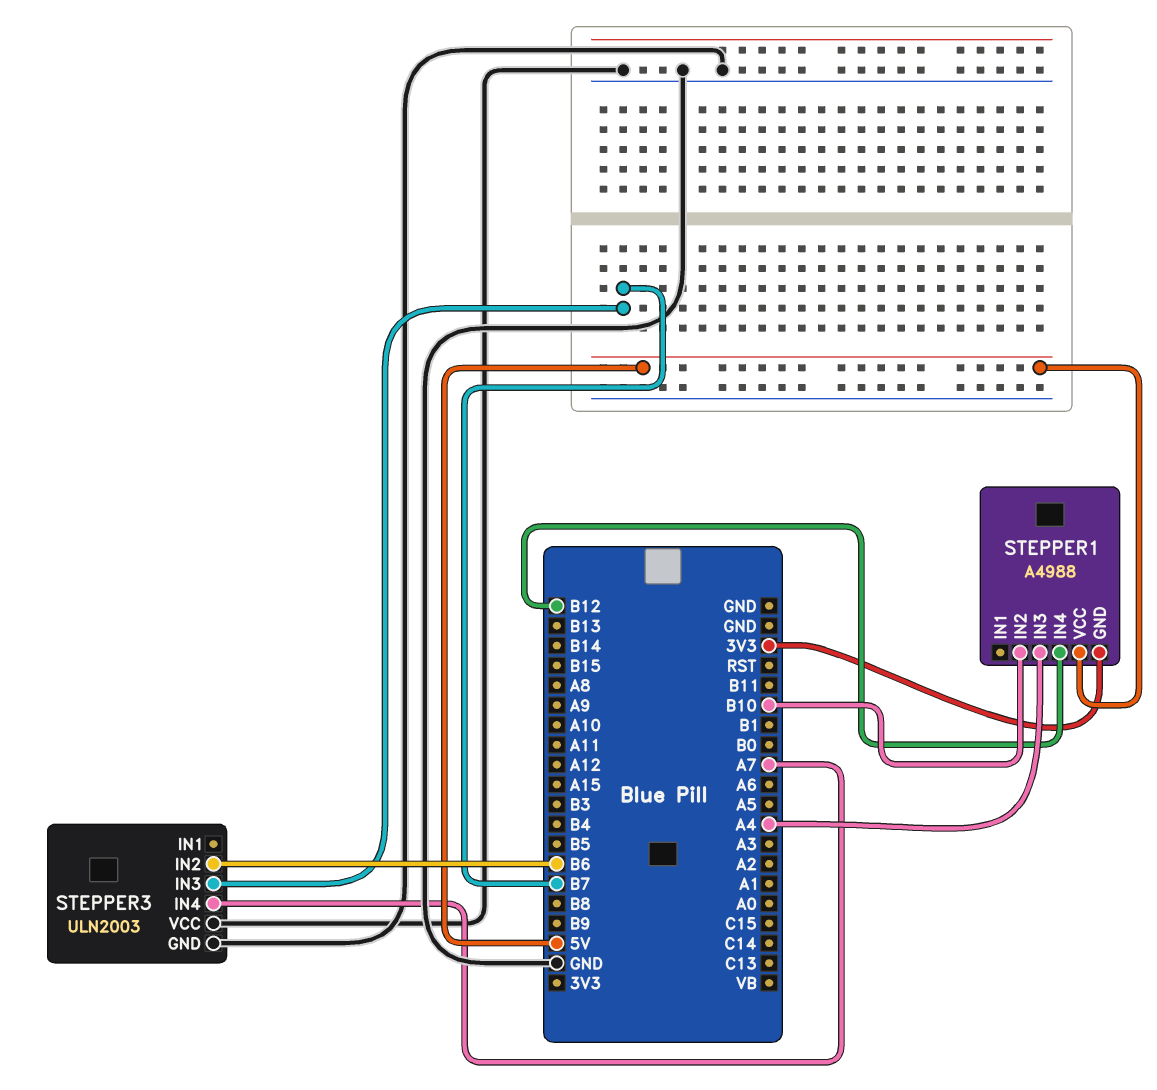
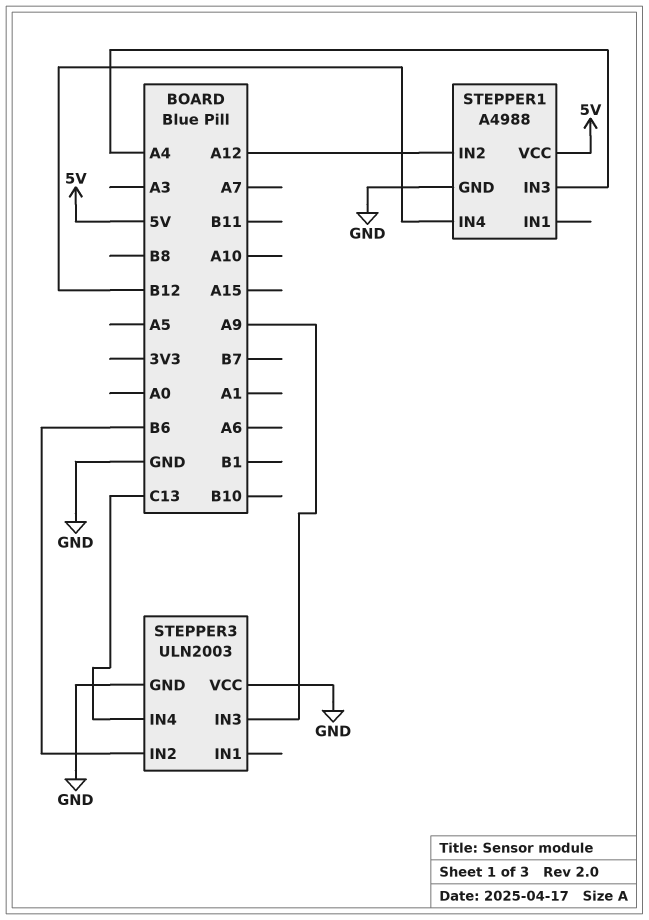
STEPPER1 pin GND: 3V3 -> GND
STEPPER1 pin IN2: B10 -> A12
STEPPER3 pin IN3: B7 -> A9
STEPPER3 pin IN4: A7 -> C13

